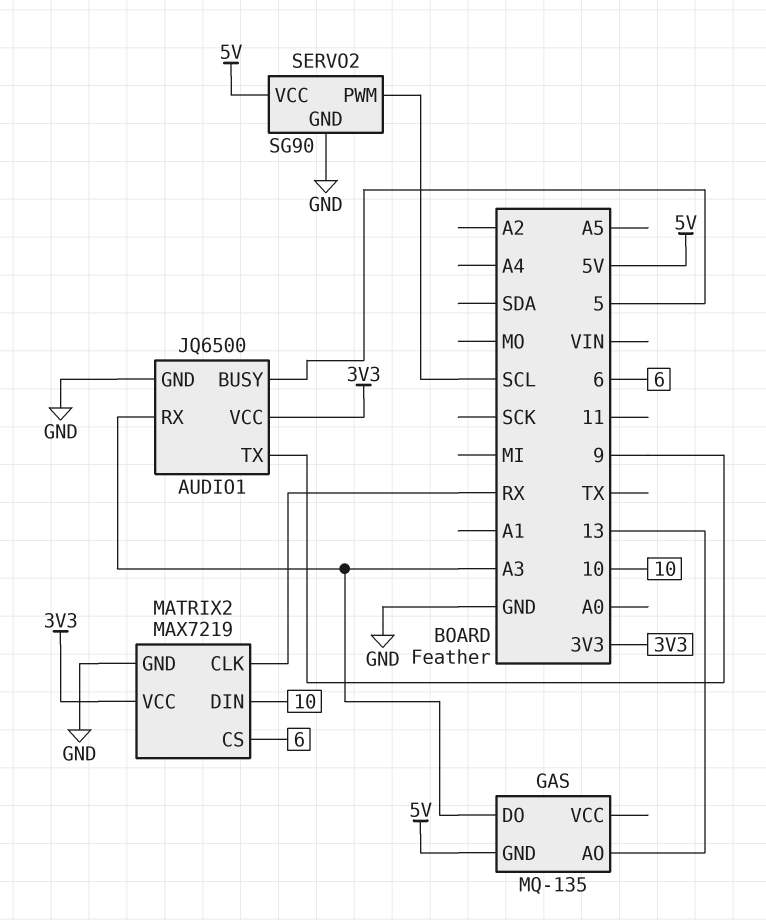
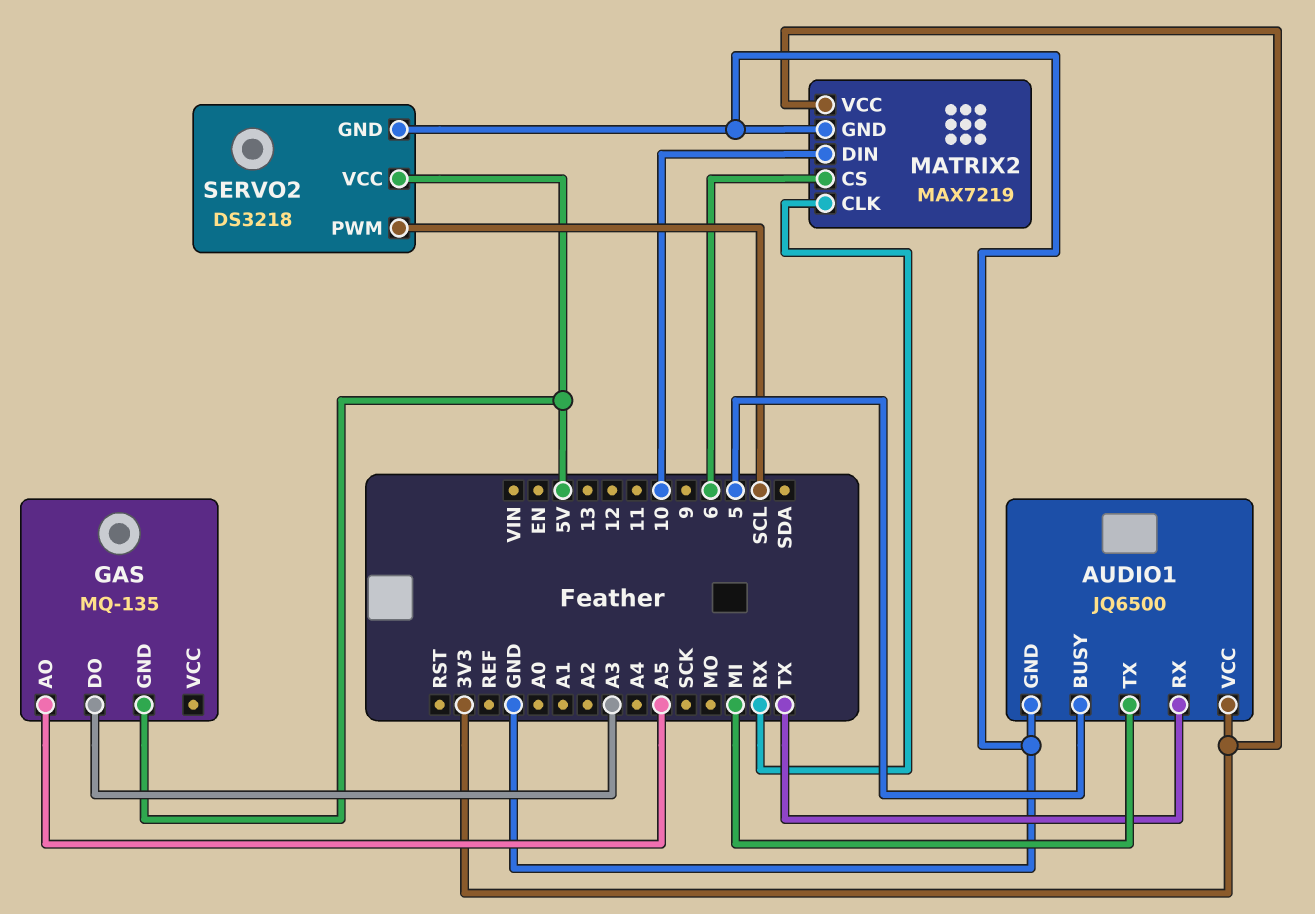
AUDIO1 pin RX: A3 -> TX
AUDIO1 pin TX: 9 -> MI
GAS pin AO: 13 -> A5
SERVO2: SG90 -> DS3218

